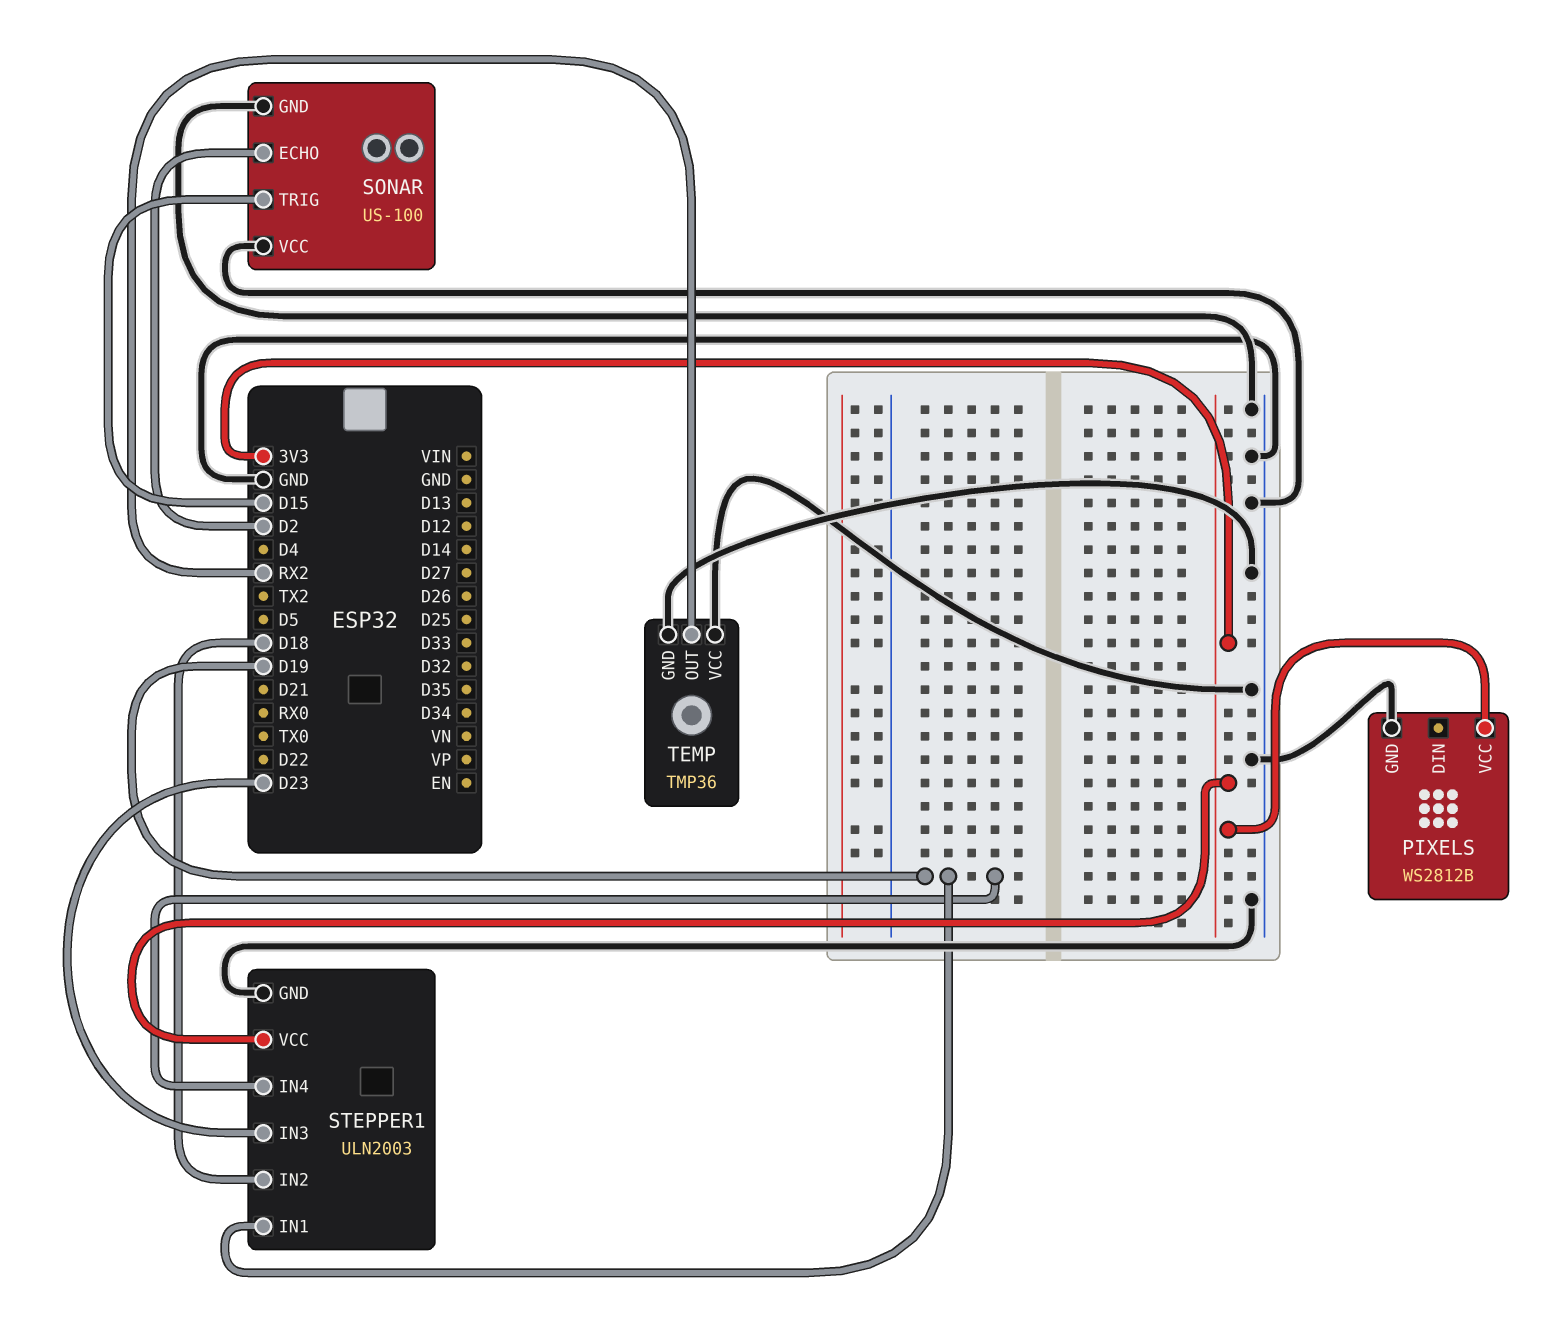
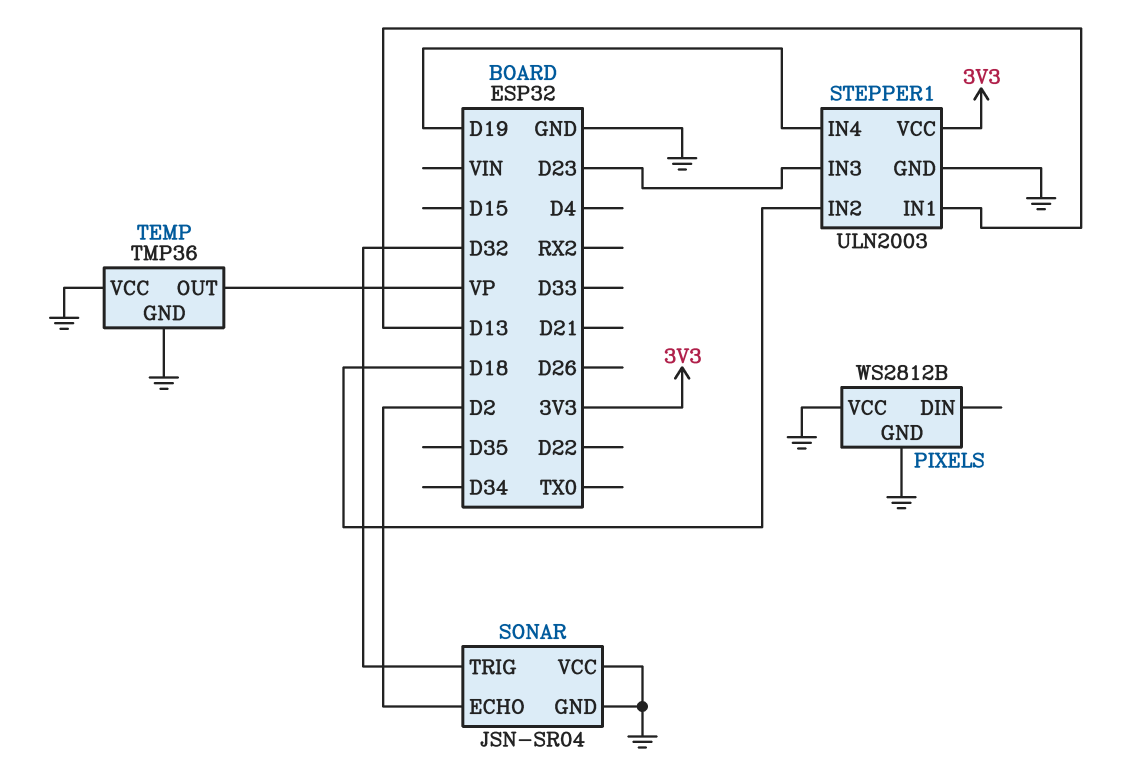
PIXELS pin VCC: 3V3 -> GND
SONAR: US-100 -> JSN-SR04
SONAR pin TRIG: D15 -> D32
STEPPER1 pin IN1: D19 -> D13
TEMP pin OUT: RX2 -> VP

